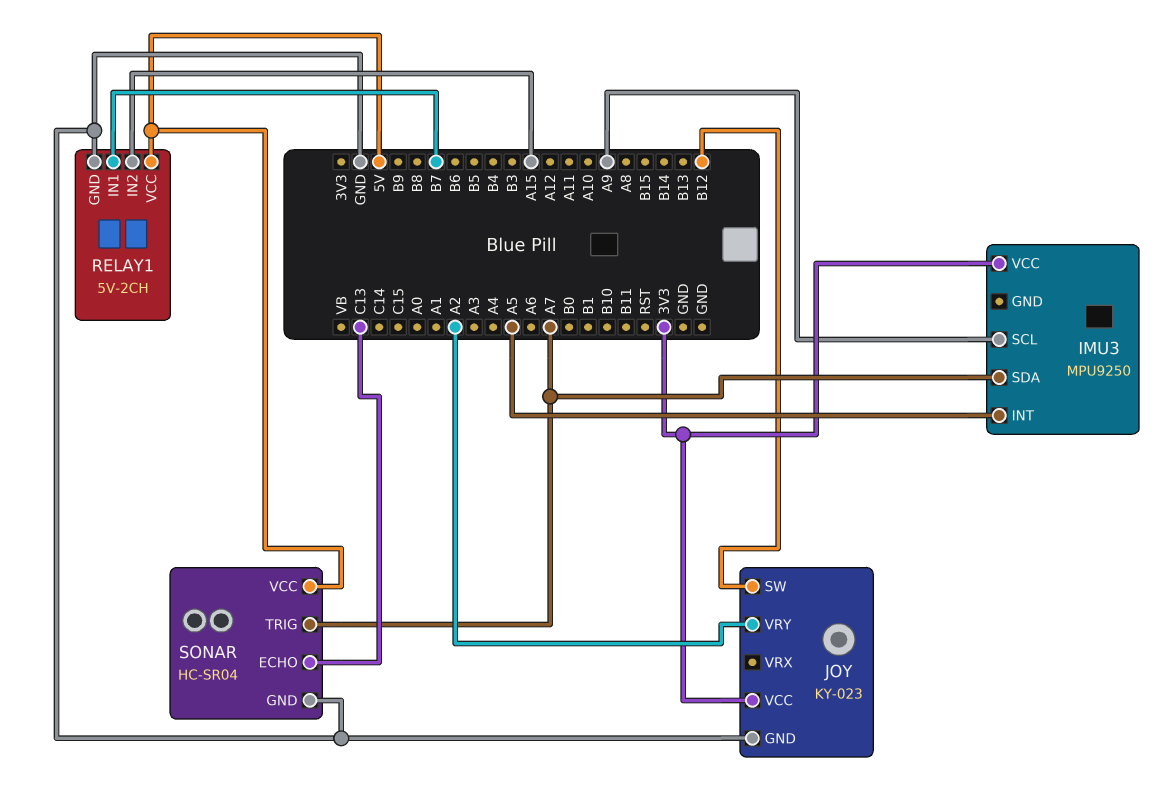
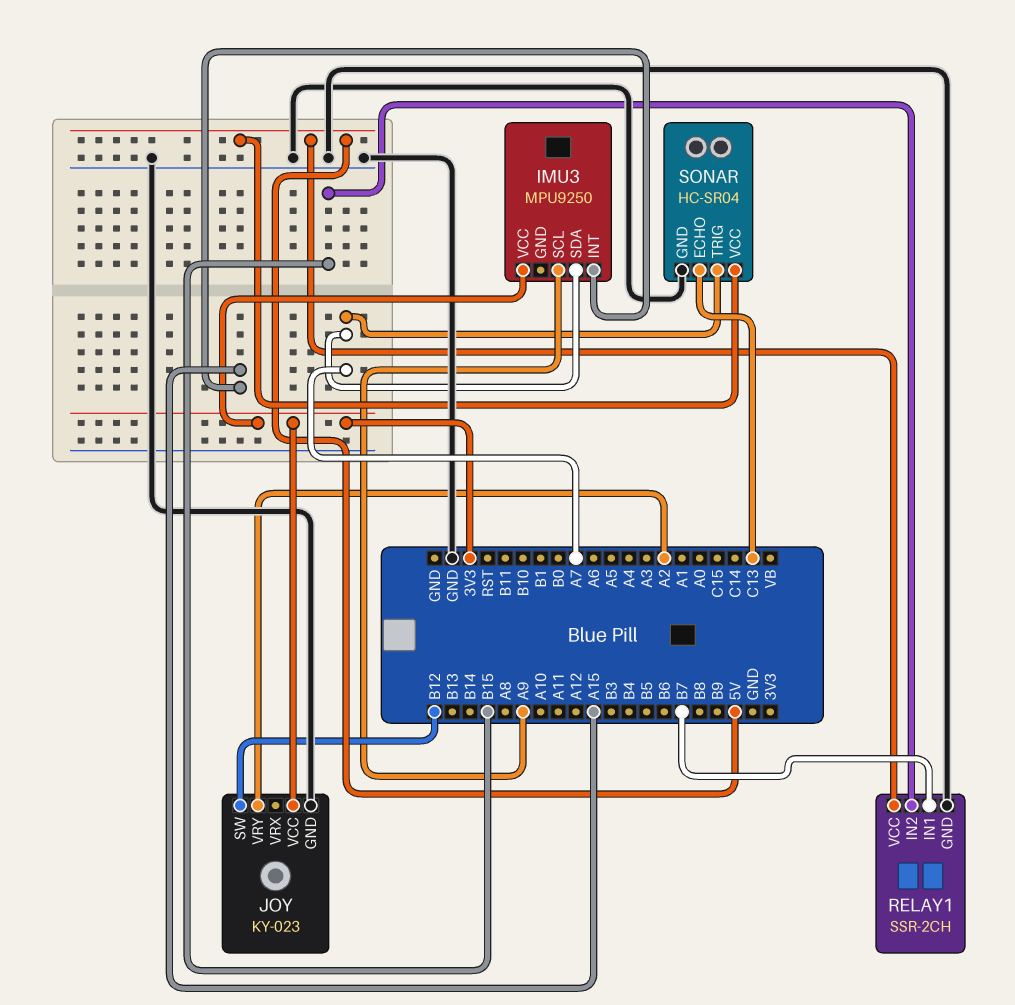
IMU3 pin INT: A5 -> A15
RELAY1: 5V-2CH -> SSR-2CH
RELAY1 pin IN2: A15 -> B15

